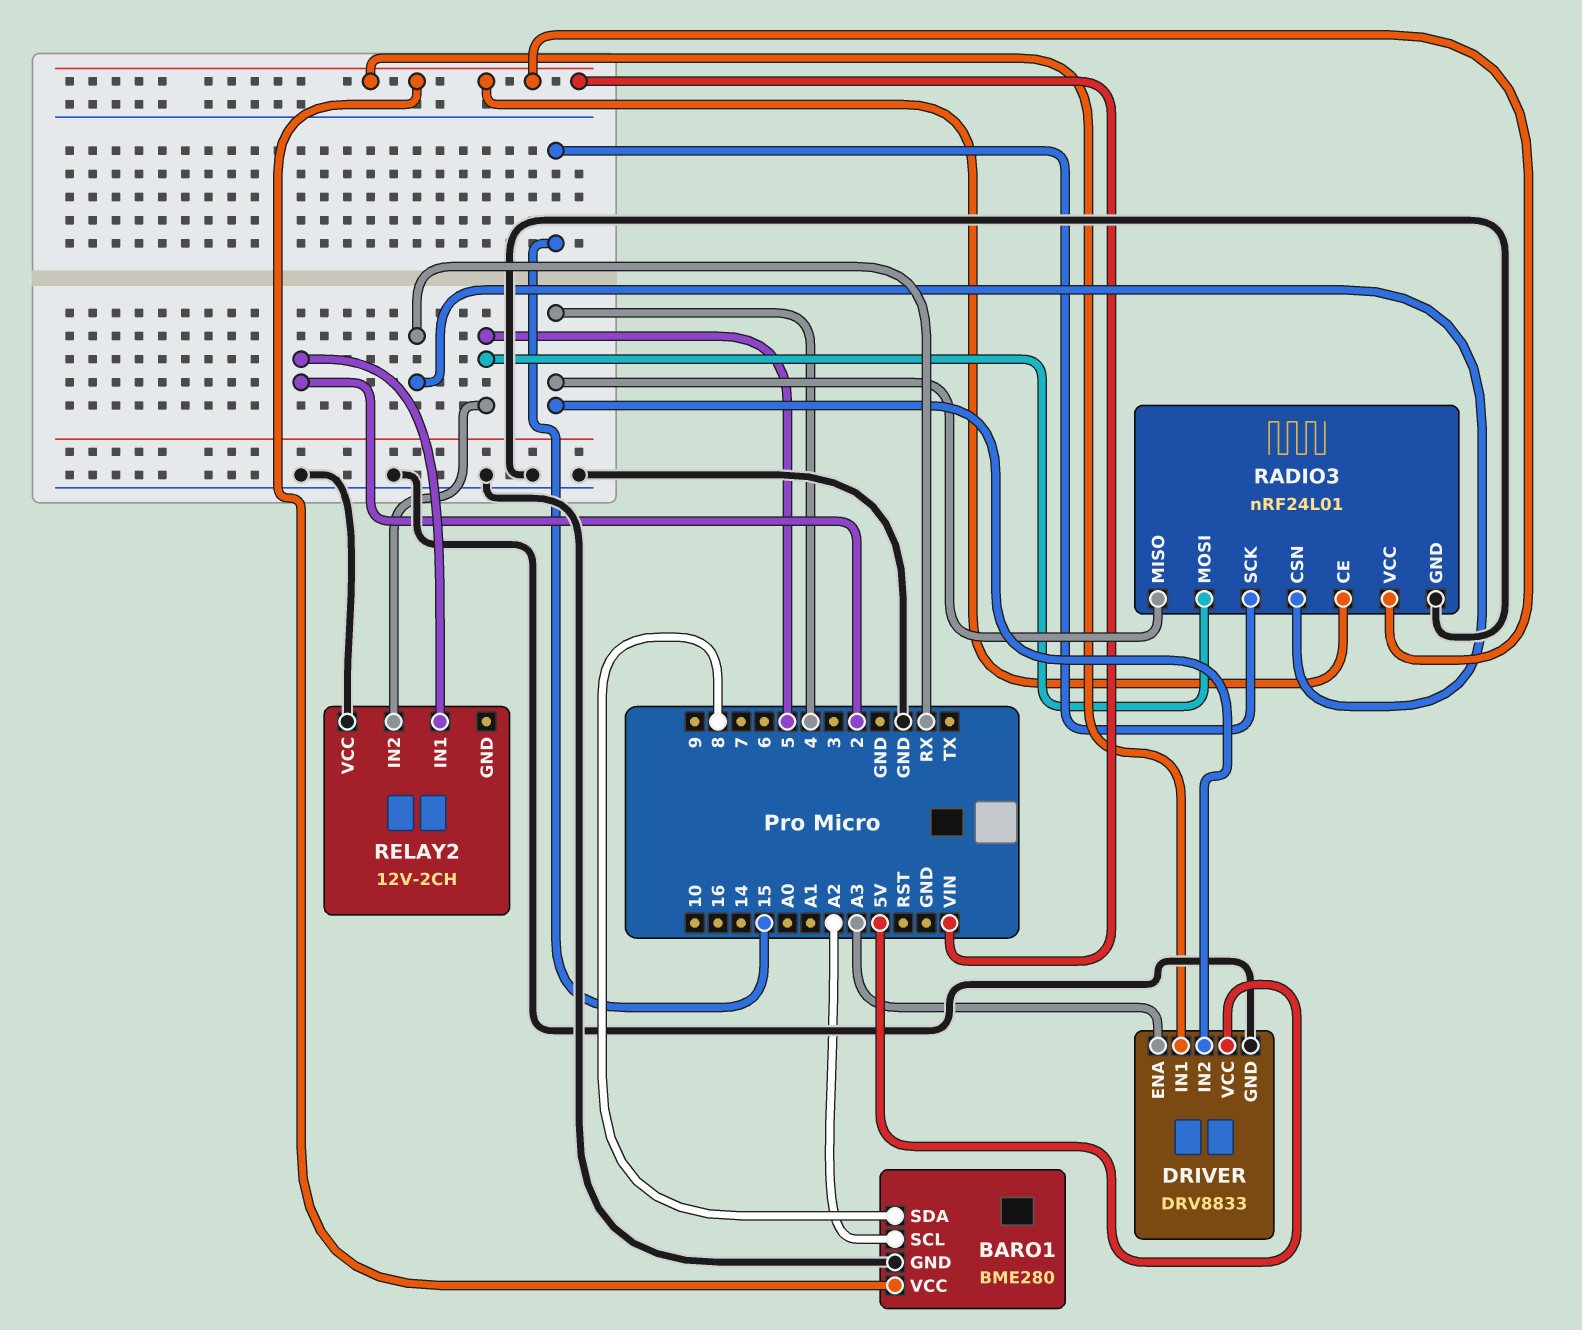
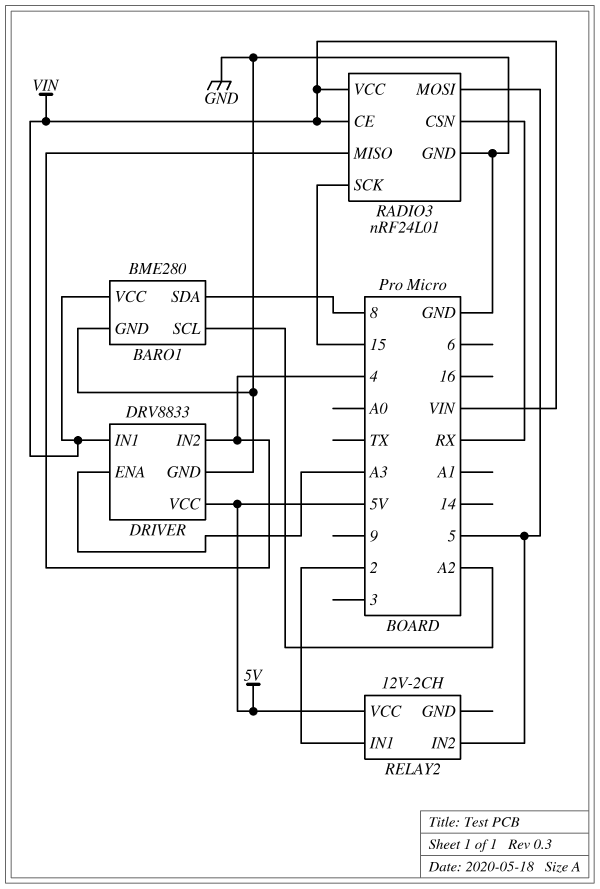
RELAY2 pin VCC: GND -> 5V

